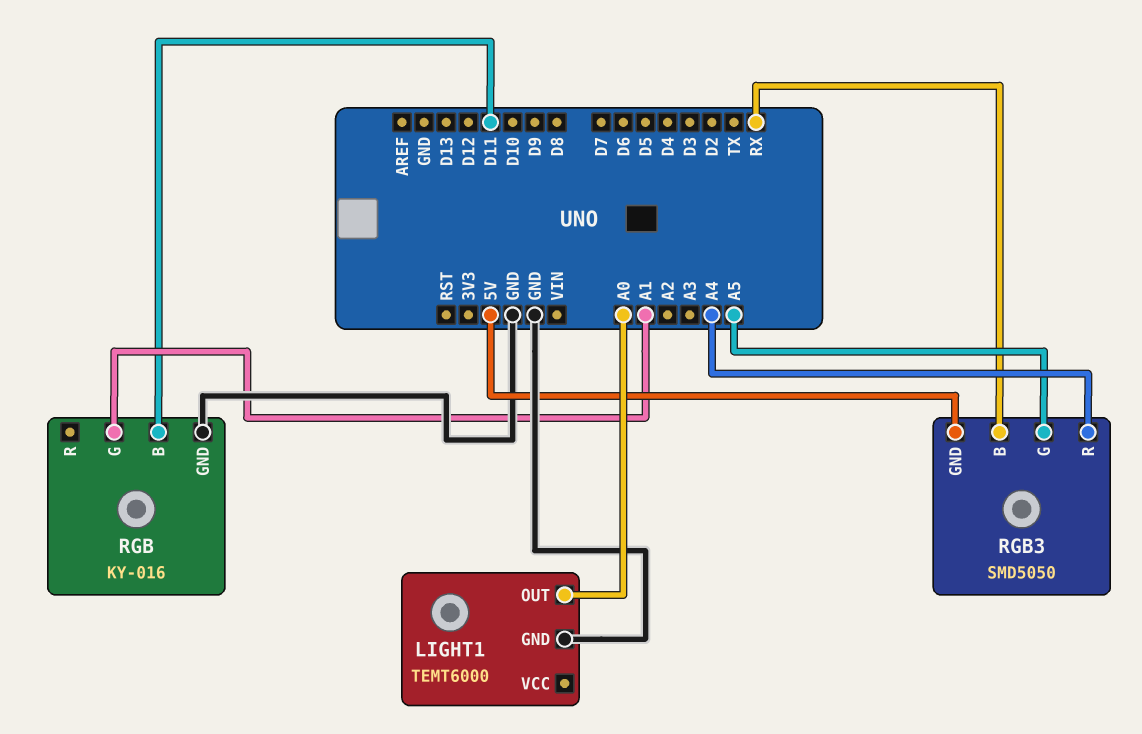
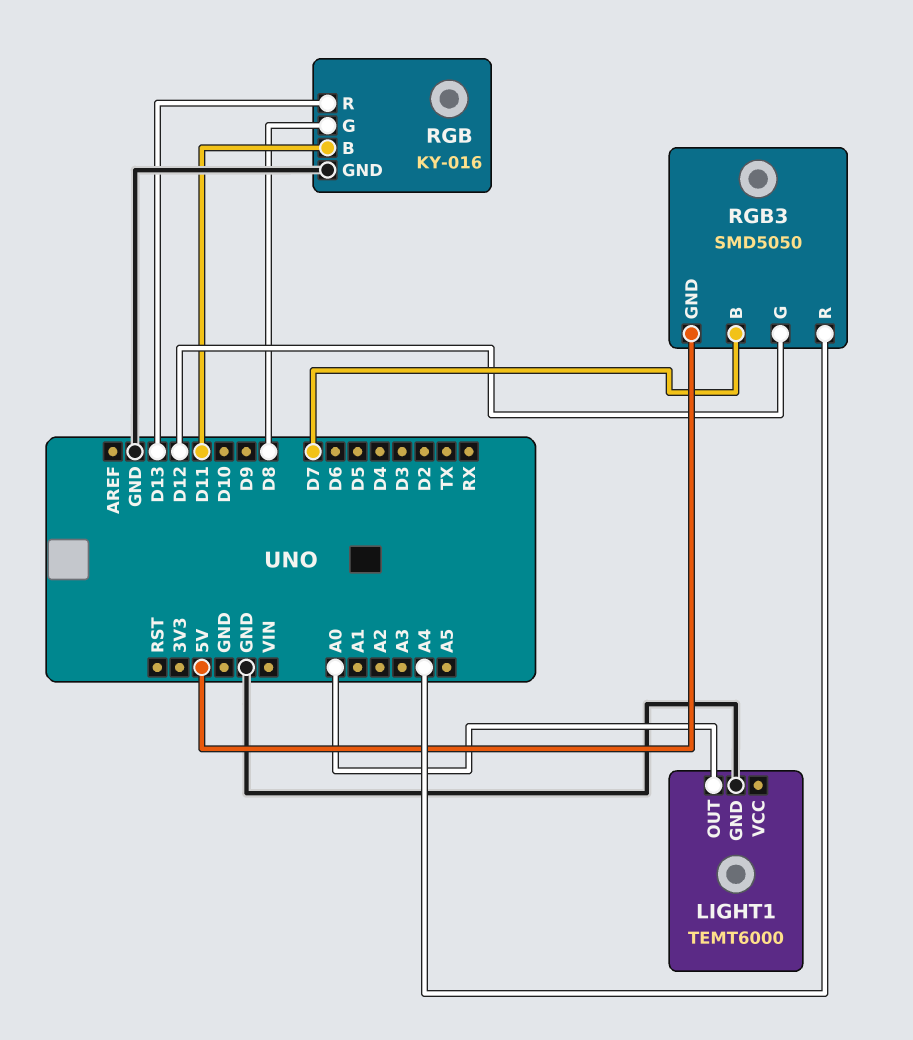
RGB pin G: A1 -> D8
RGB pin R: none -> D13
RGB3 pin B: RX -> D7
RGB3 pin G: A5 -> D12

